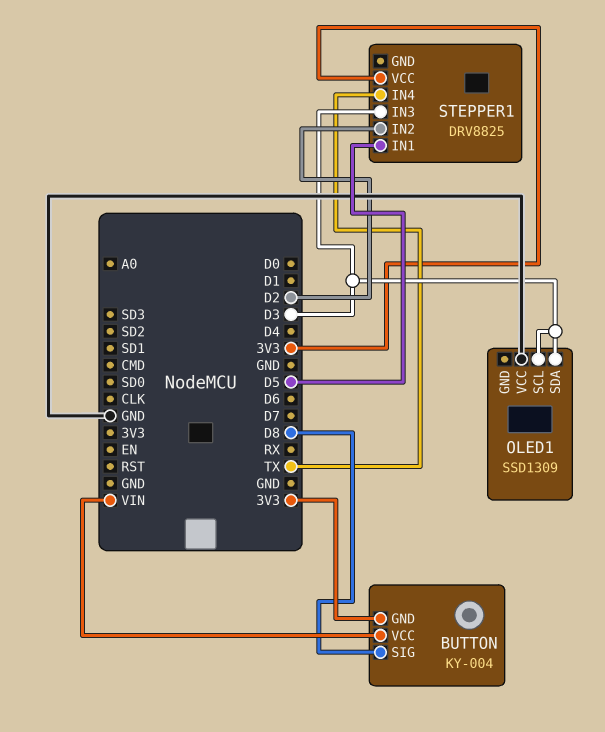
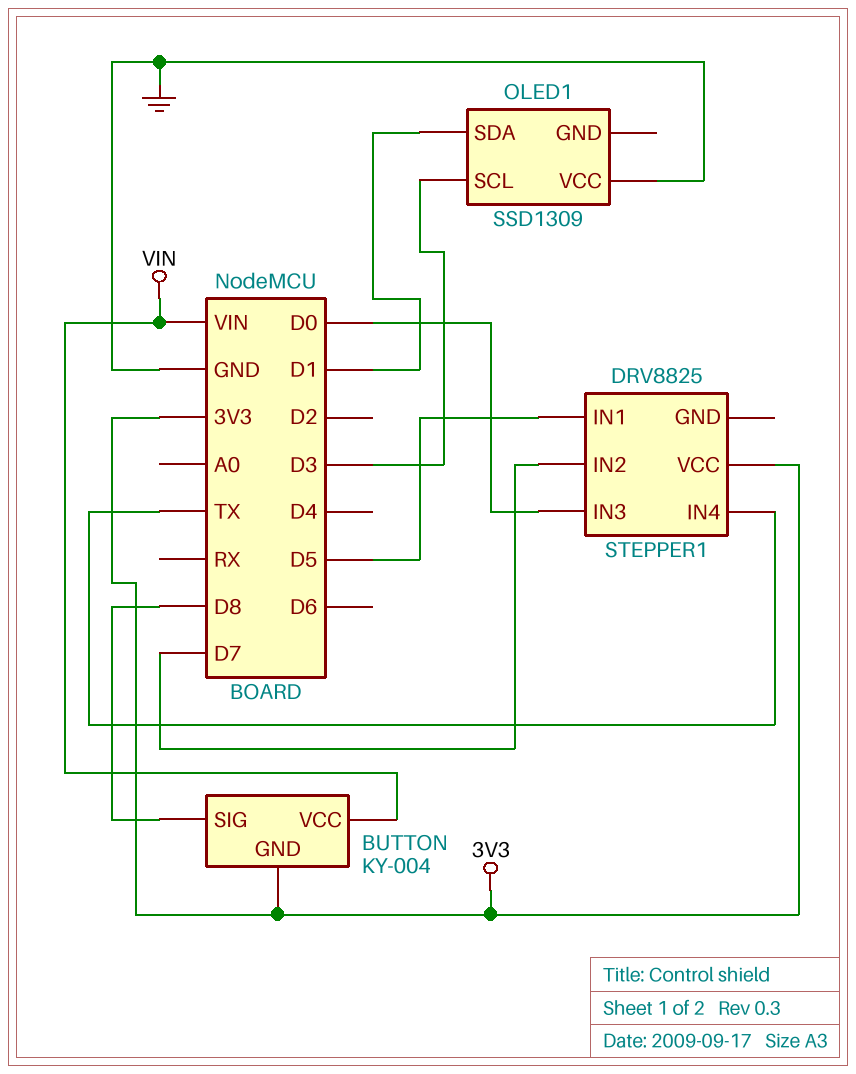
OLED1 pin SDA: D3 -> D1
STEPPER1 pin IN2: D2 -> D7
STEPPER1 pin IN3: D3 -> D0

